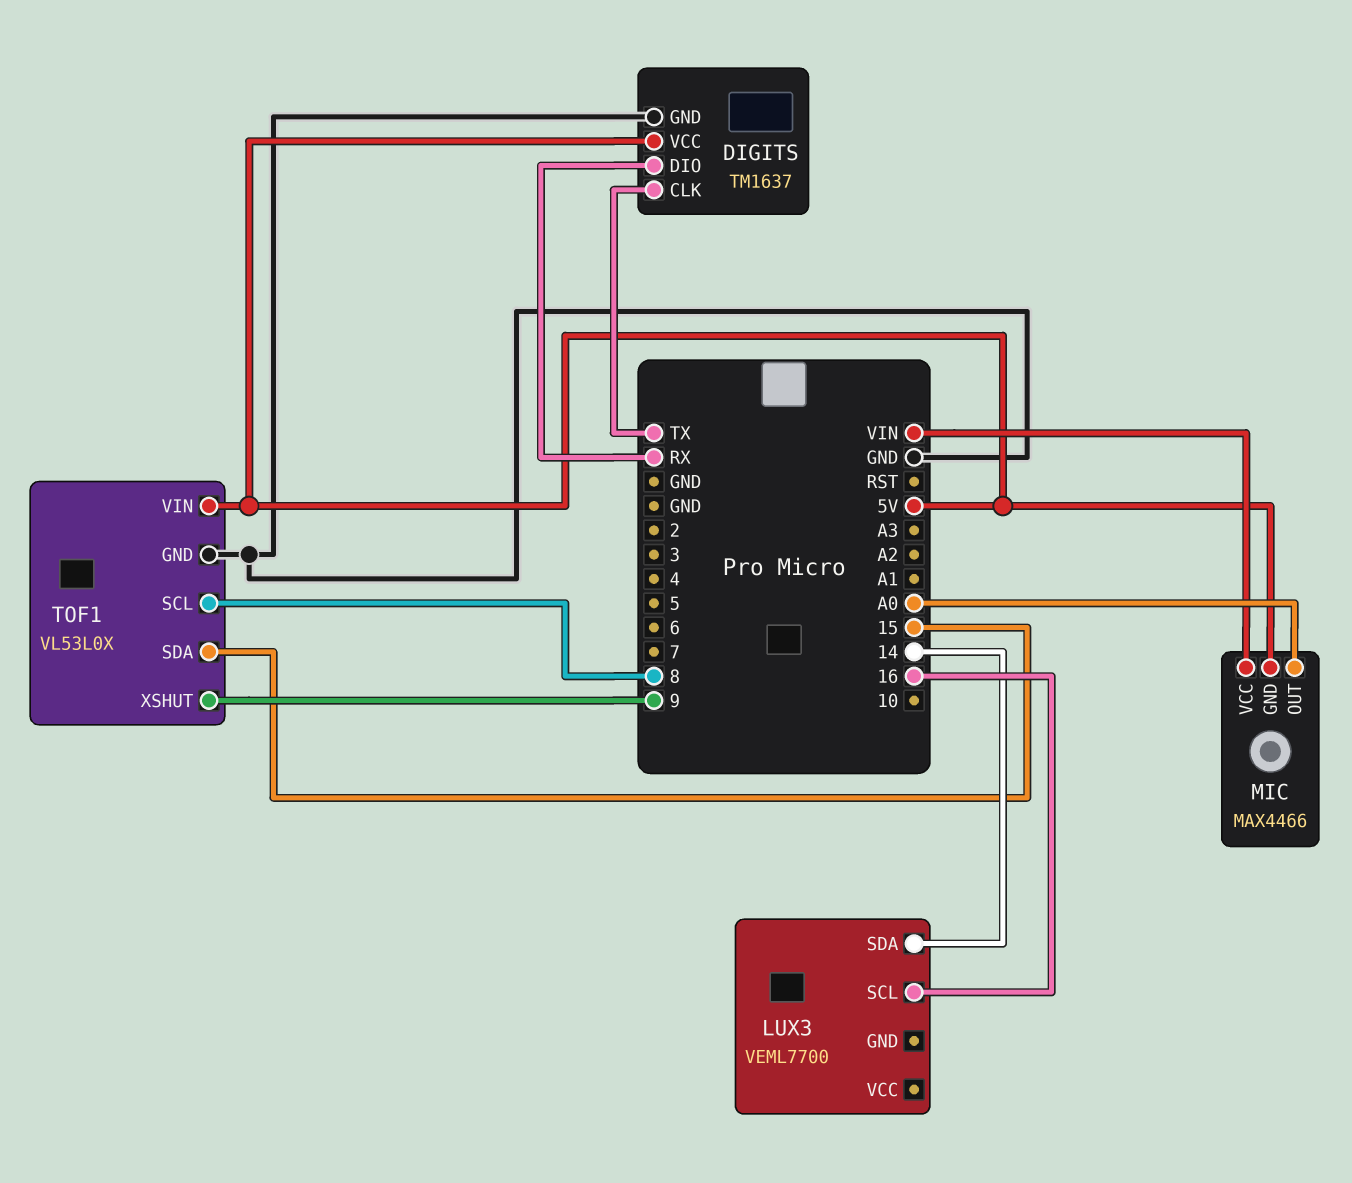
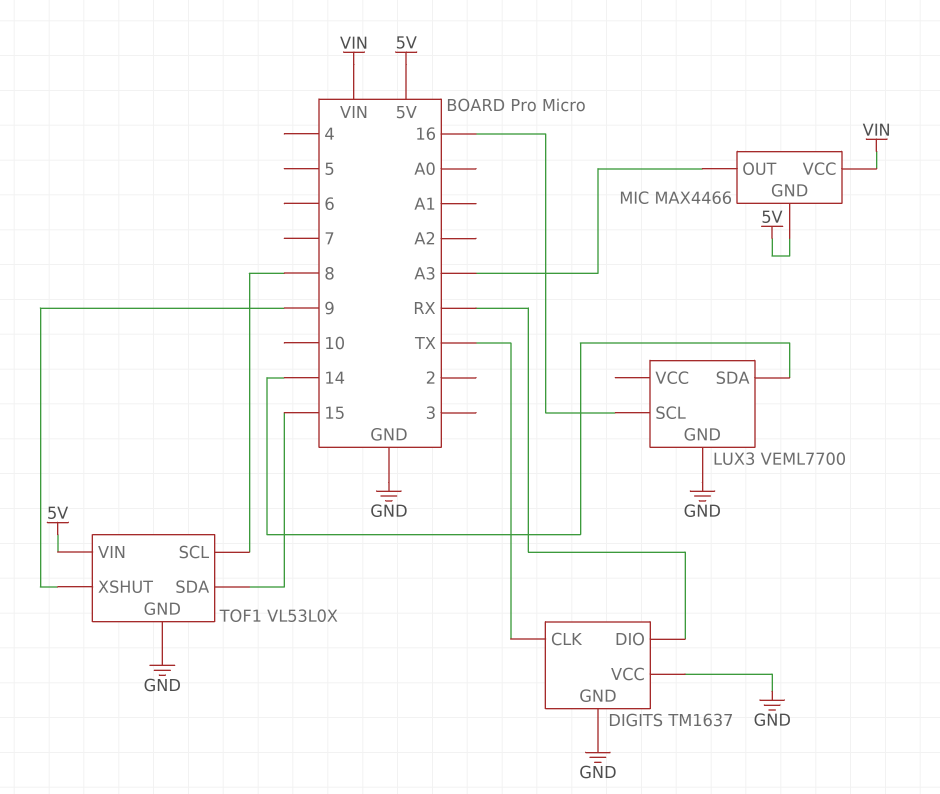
DIGITS pin VCC: 5V -> GND
LUX3 pin GND: none -> GND
MIC pin OUT: A0 -> A3

